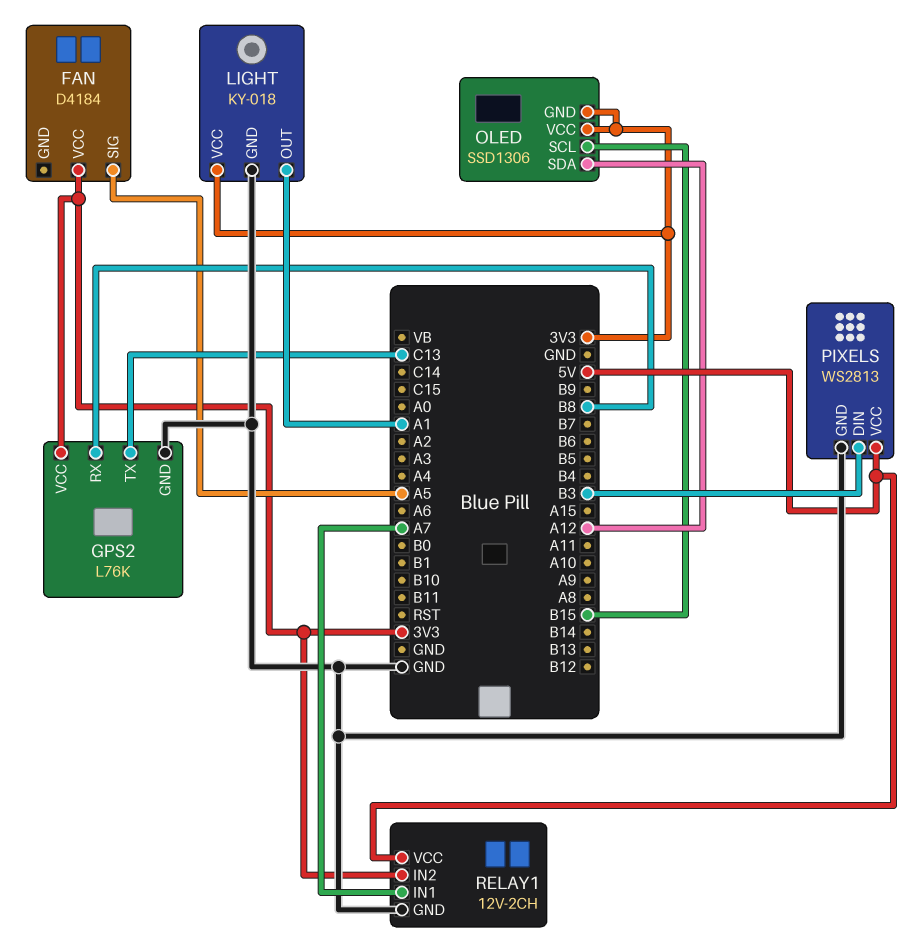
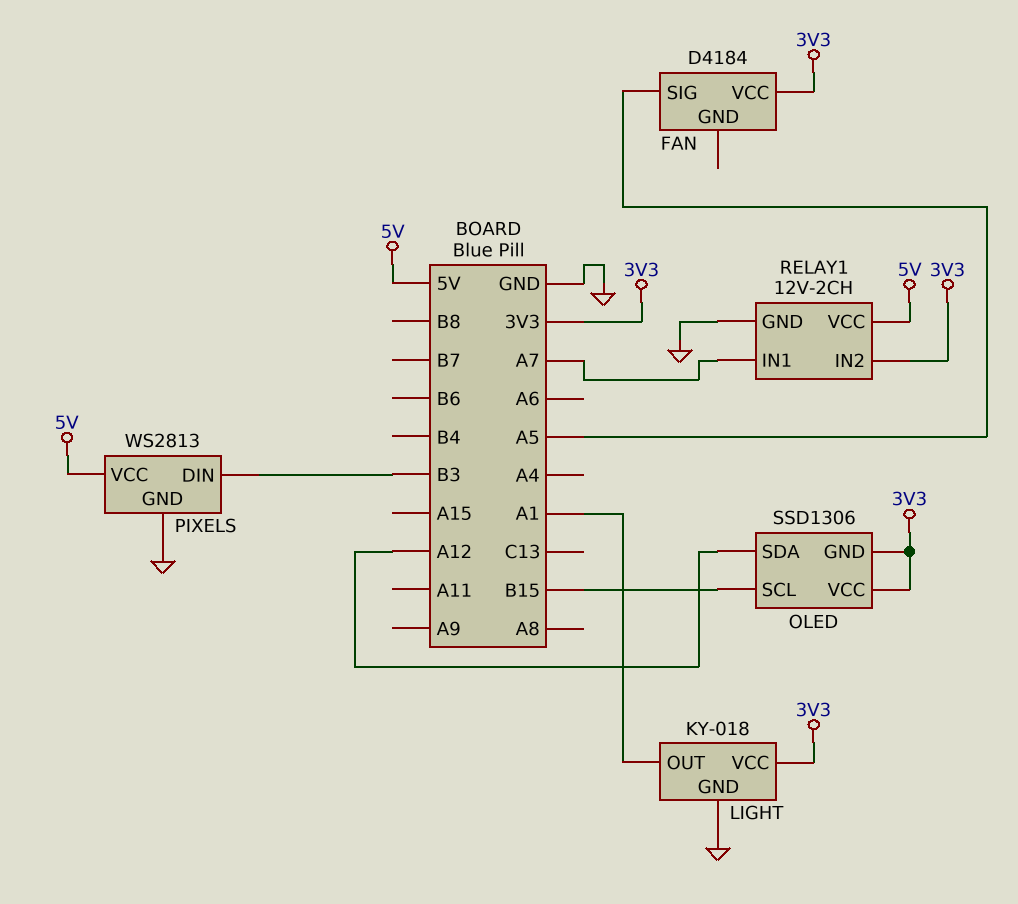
GPS2: L76K -> none
GPS2 pin GND: GND -> none
GPS2 pin RX: B8 -> none
GPS2 pin TX: C13 -> none
GPS2 pin VCC: 3V3 -> none

